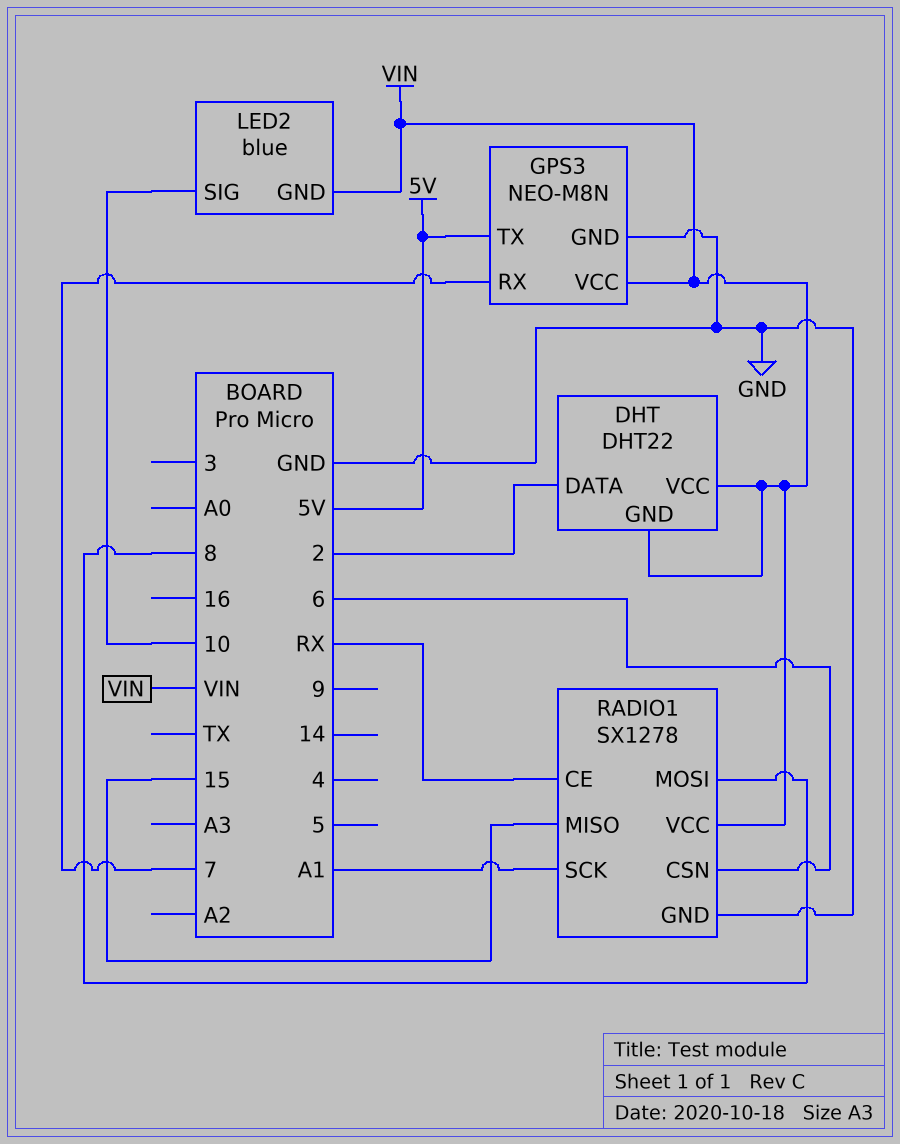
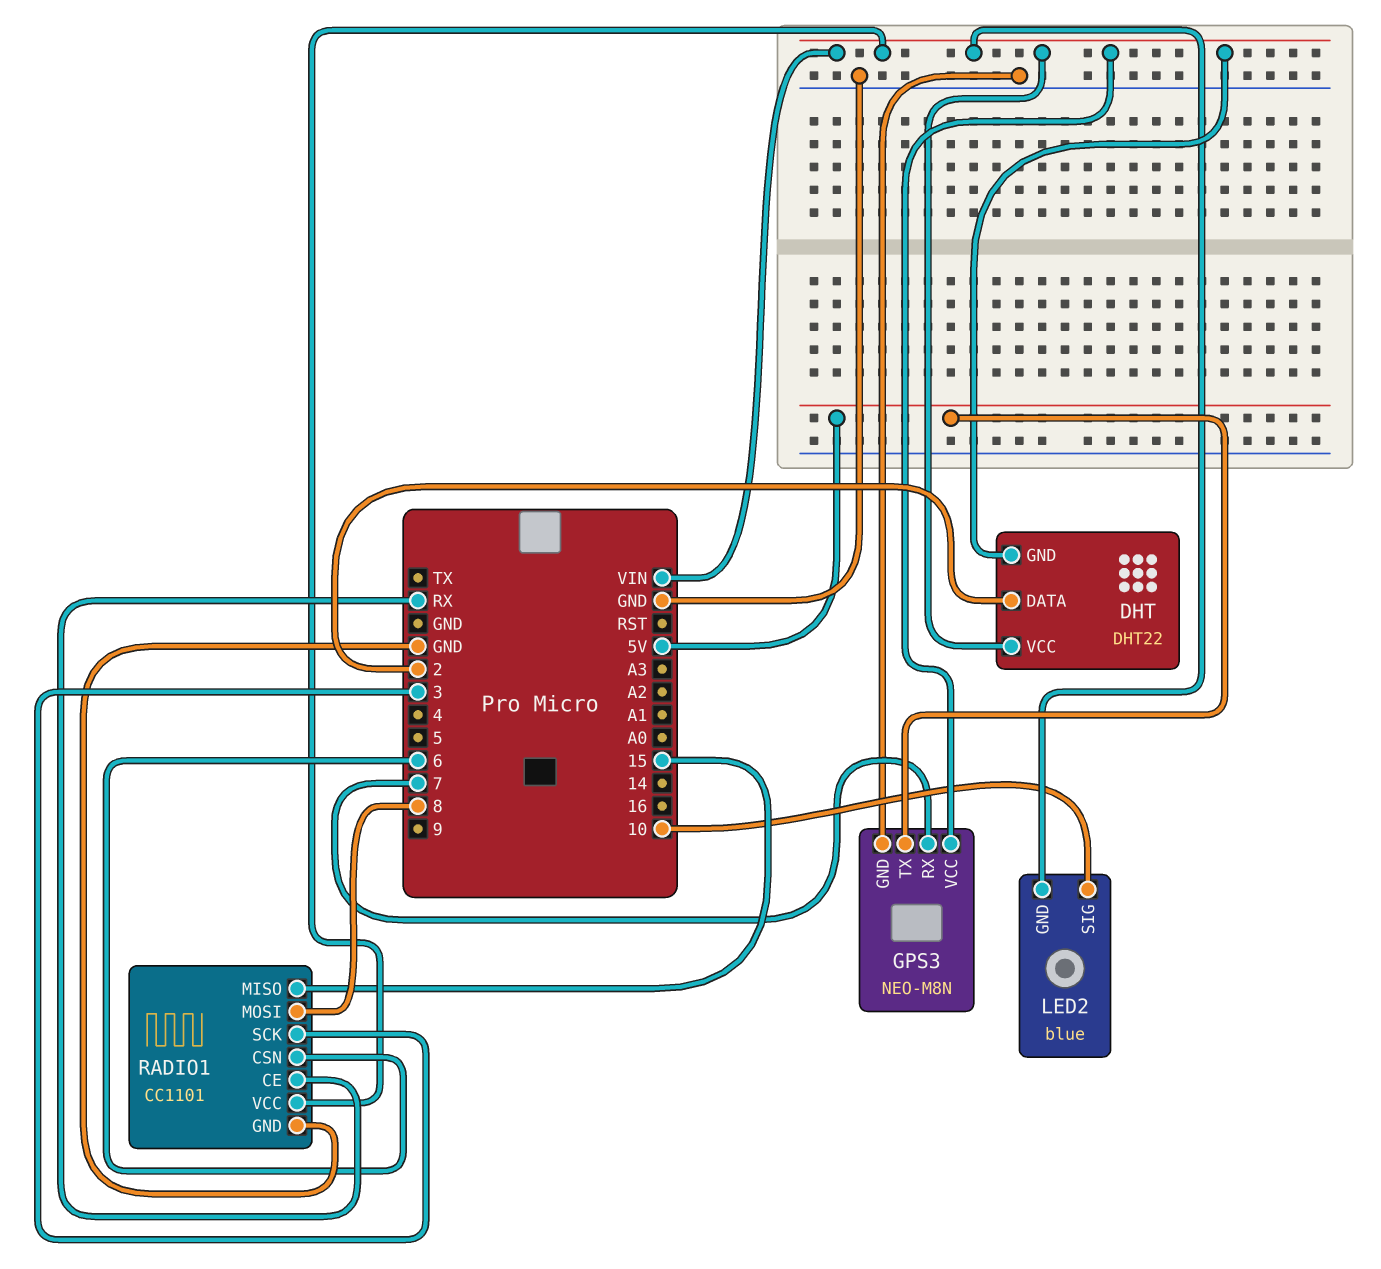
RADIO1: SX1278 -> CC1101
RADIO1 pin SCK: A1 -> 3

